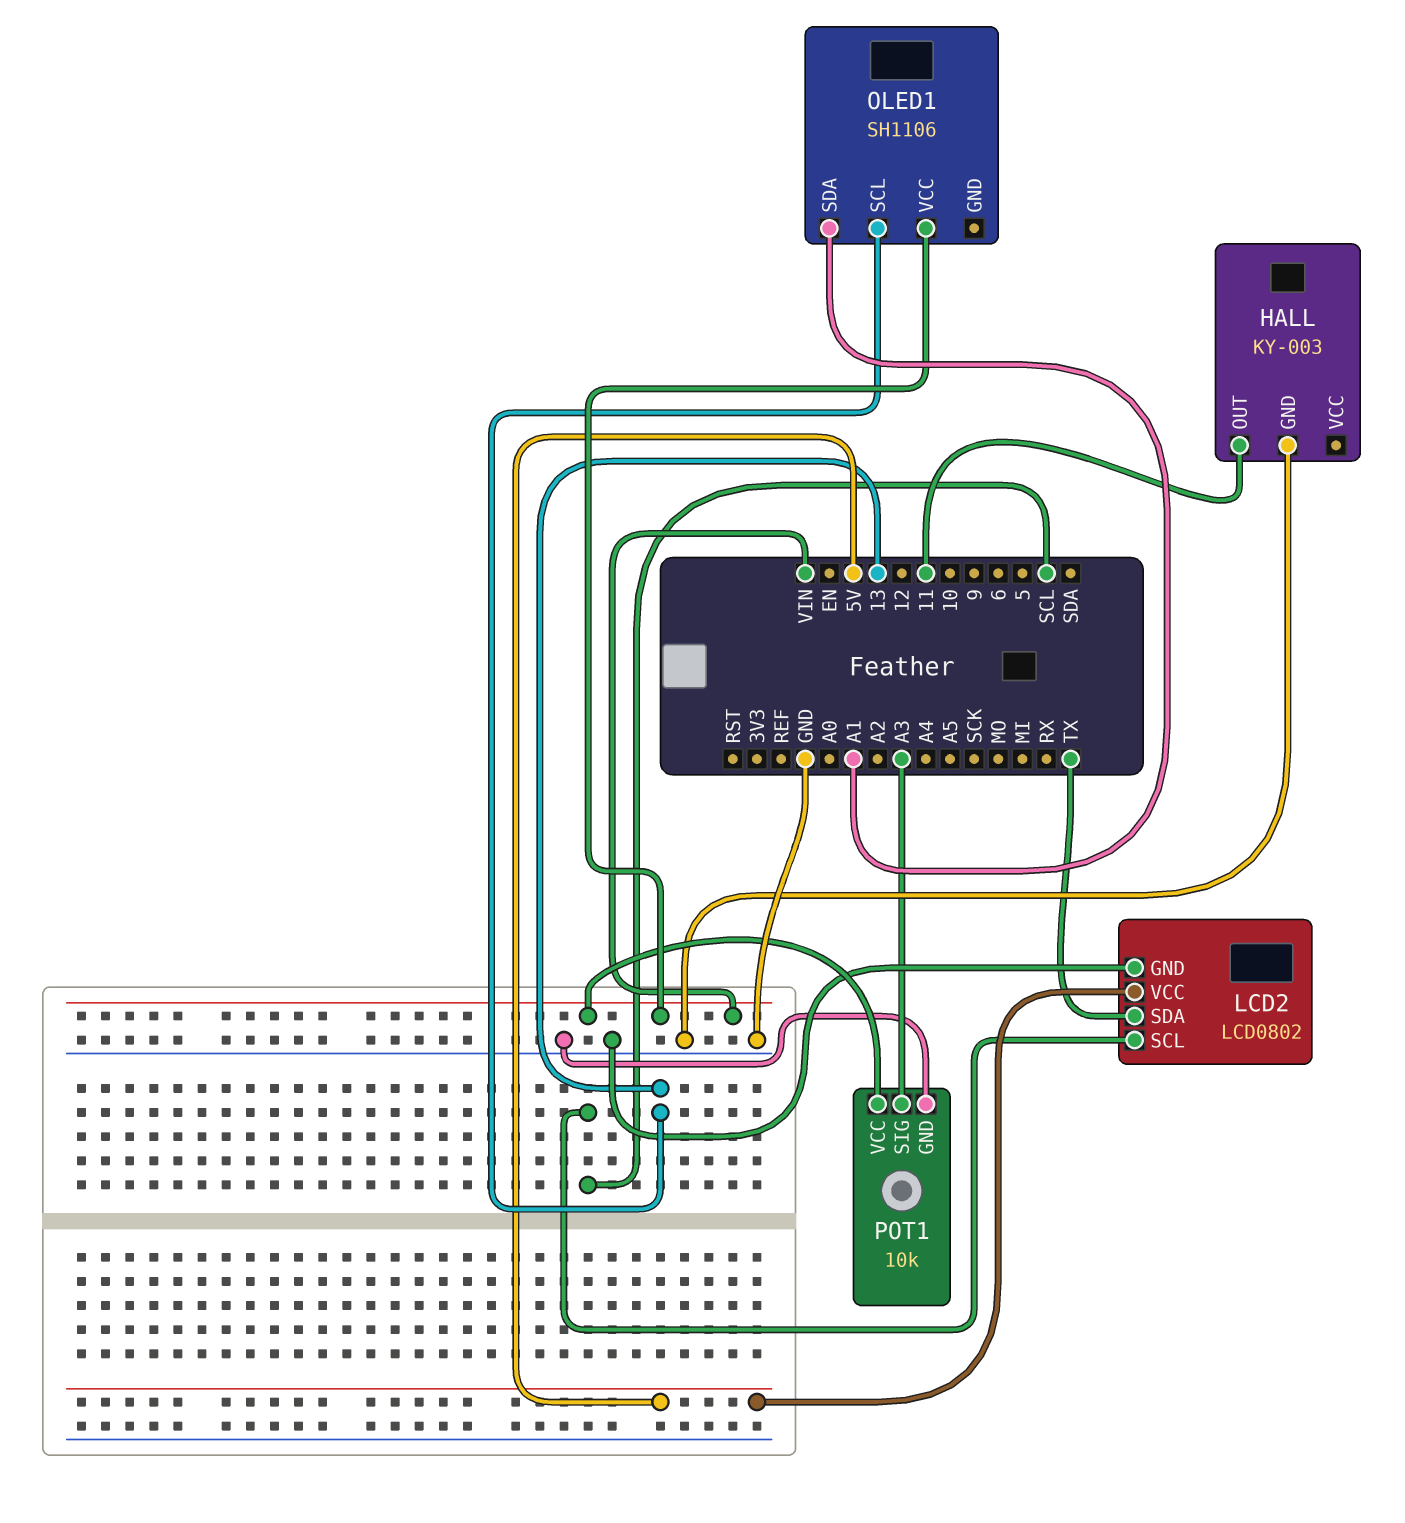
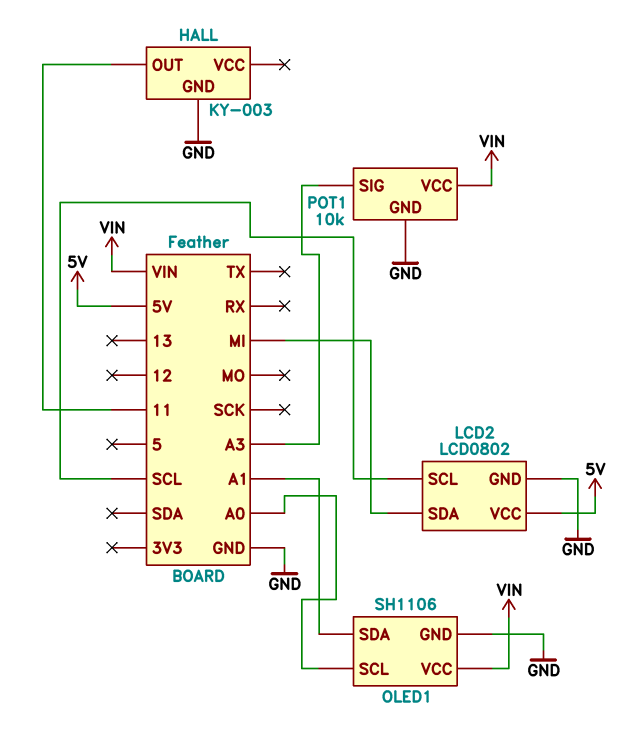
LCD2 pin SDA: TX -> MI
OLED1 pin GND: none -> GND
OLED1 pin SCL: 13 -> A0

